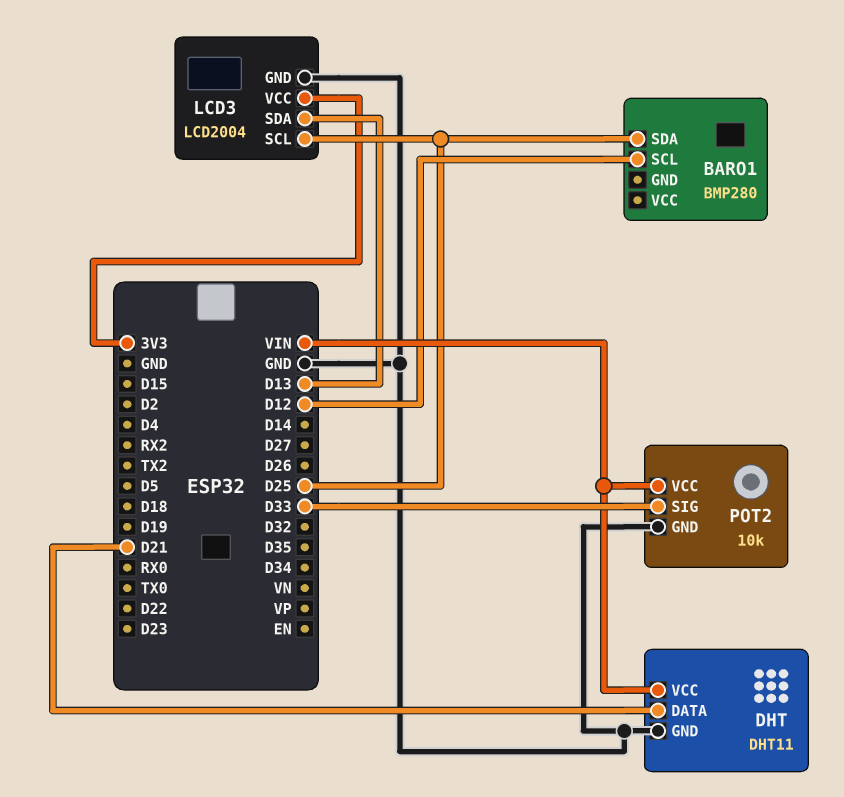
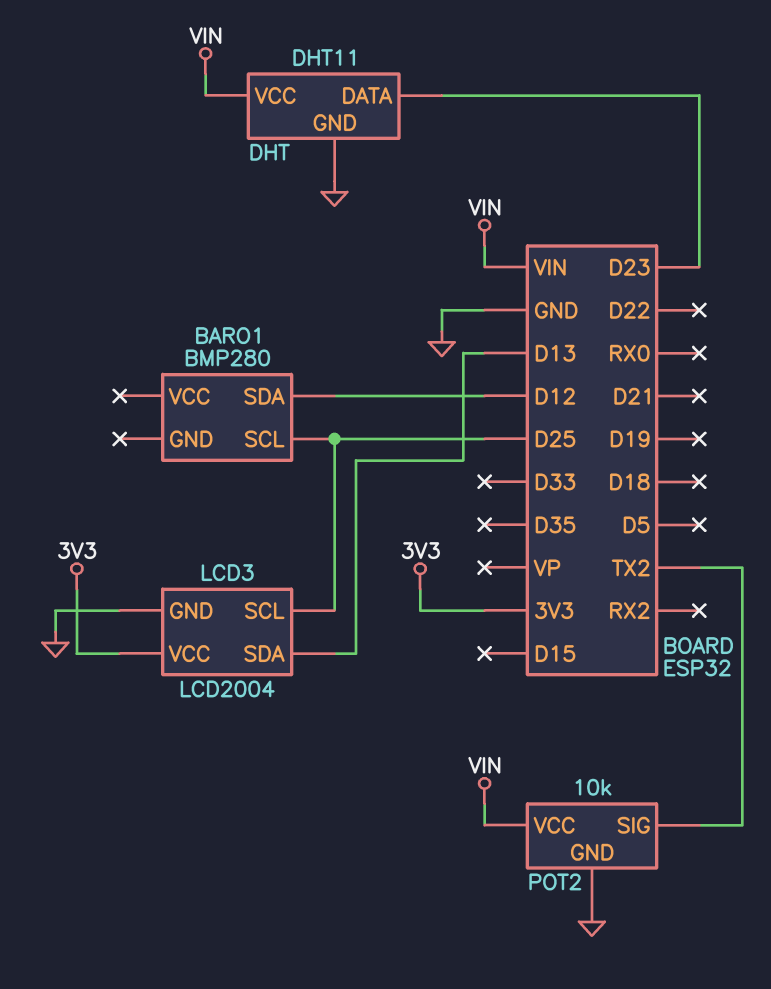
BARO1 pin SCL: D12 -> D25
BARO1 pin SDA: D25 -> D12
DHT pin DATA: D21 -> D23
POT2 pin SIG: D33 -> TX2

